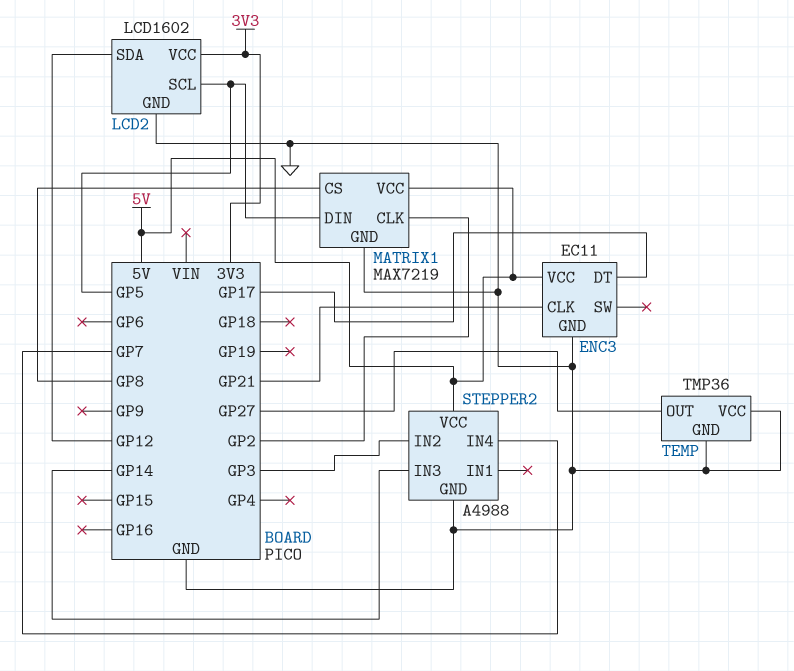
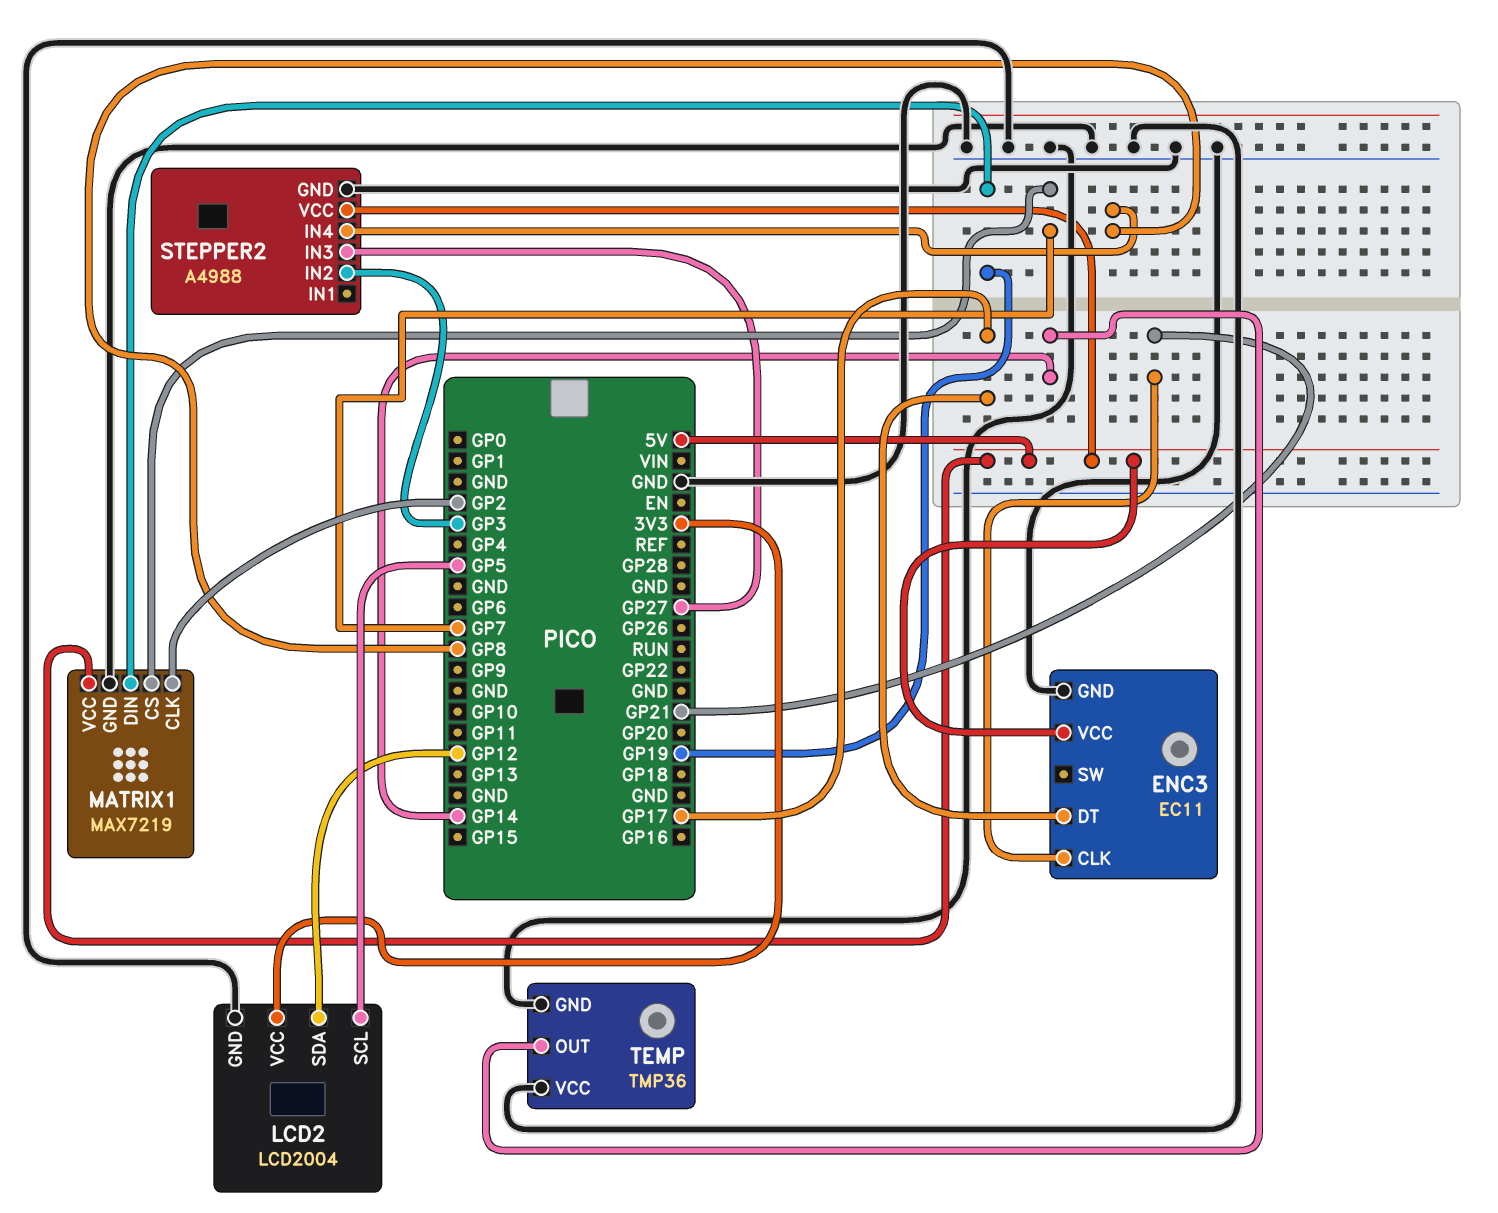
LCD2: LCD1602 -> LCD2004
MATRIX1 pin CS: GP8 -> GP7
MATRIX1 pin DIN: GP5 -> GP19
STEPPER2 pin IN3: GP14 -> GP27
STEPPER2 pin IN4: GP7 -> GP8
TEMP pin OUT: GP27 -> GP14

